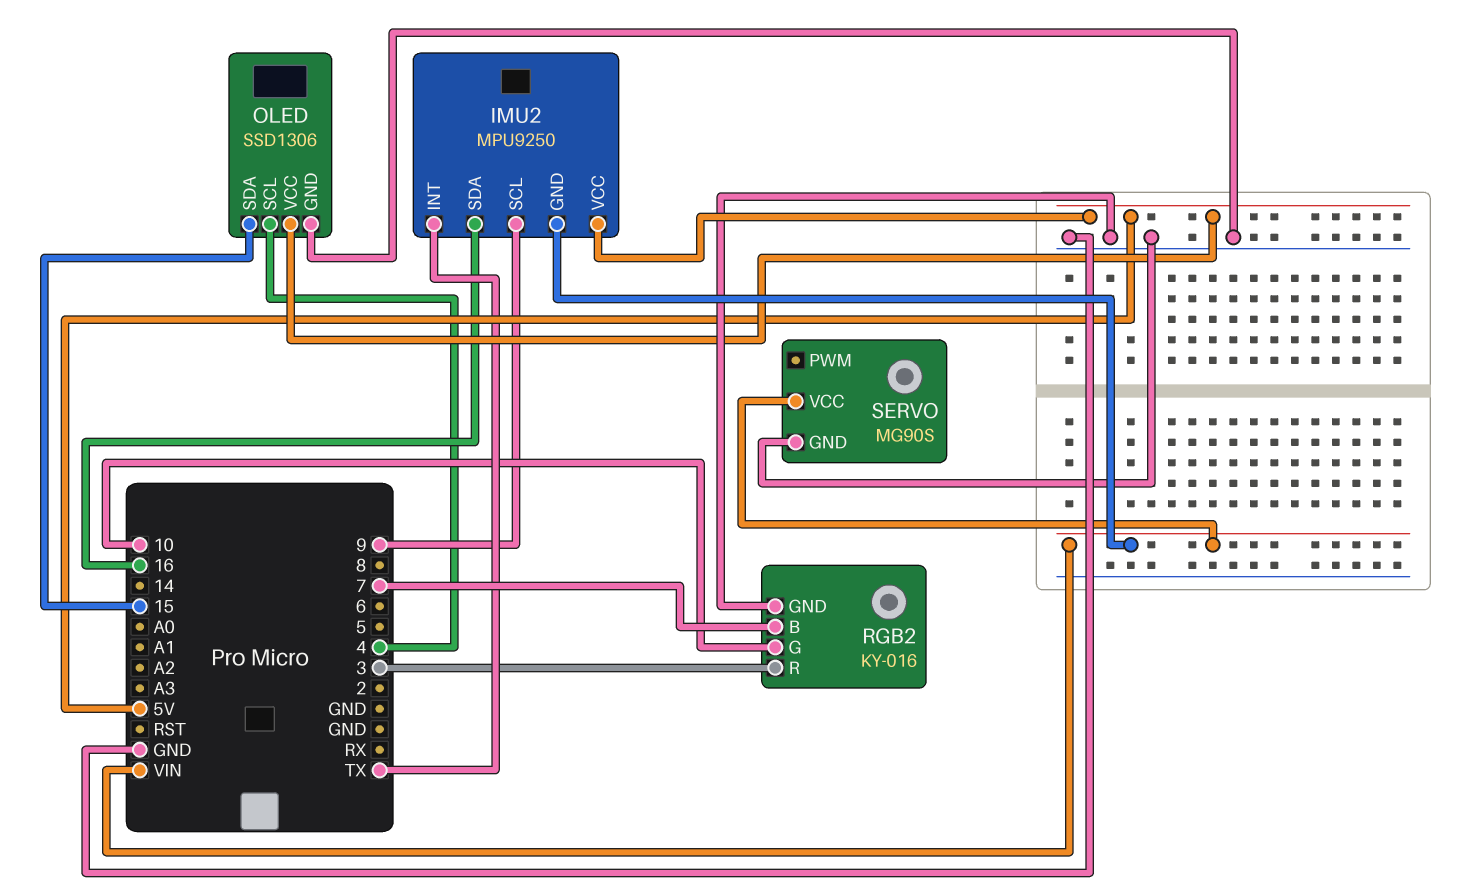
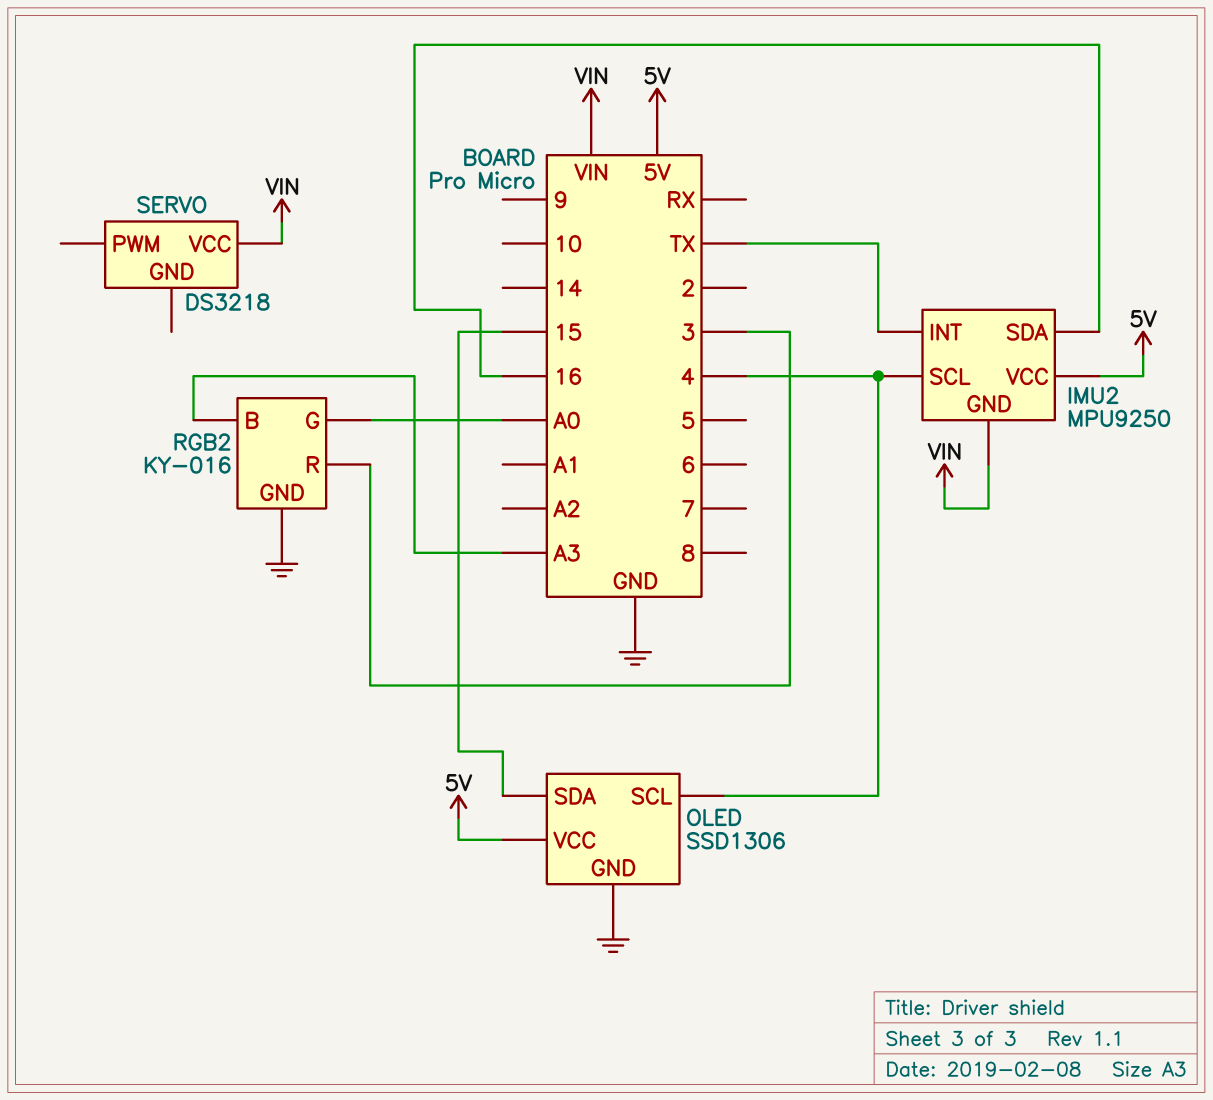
IMU2 pin SCL: 9 -> 4
RGB2 pin B: 7 -> A3
RGB2 pin G: 10 -> A0
SERVO: MG90S -> DS3218
SERVO pin GND: GND -> none

